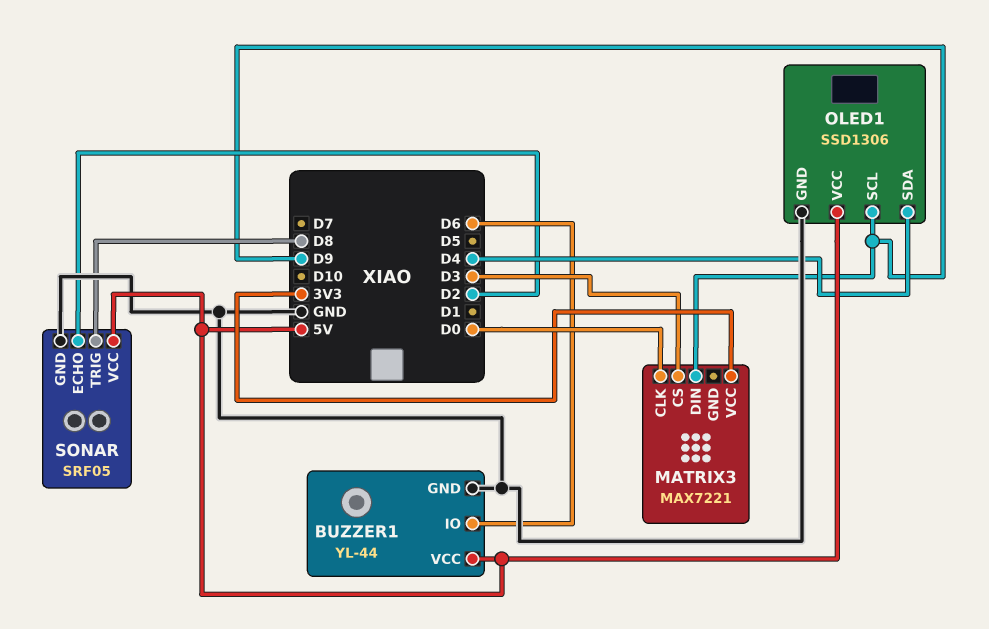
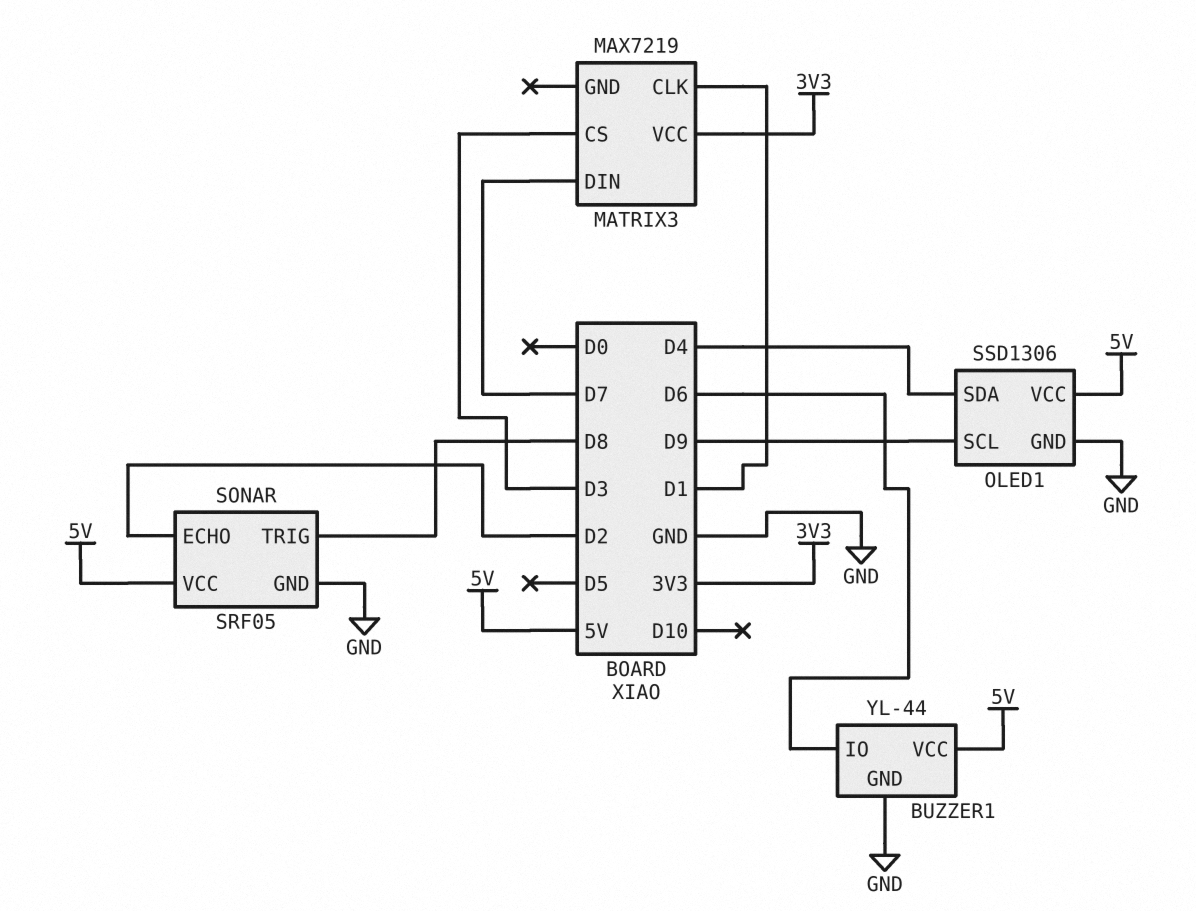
MATRIX3: MAX7221 -> MAX7219
MATRIX3 pin CLK: D0 -> D1
MATRIX3 pin DIN: D9 -> D7

